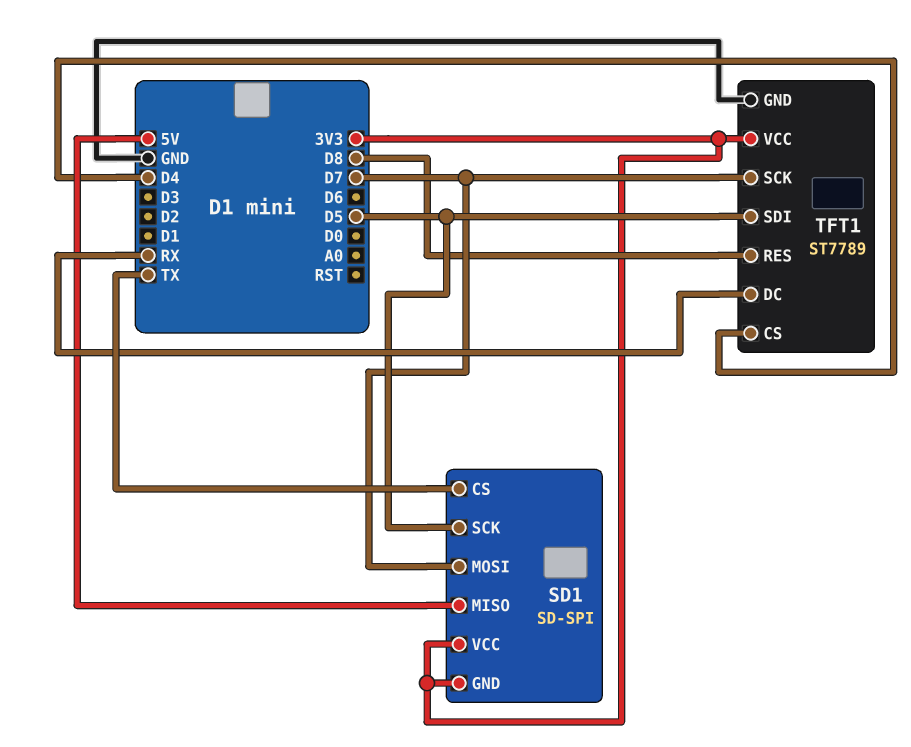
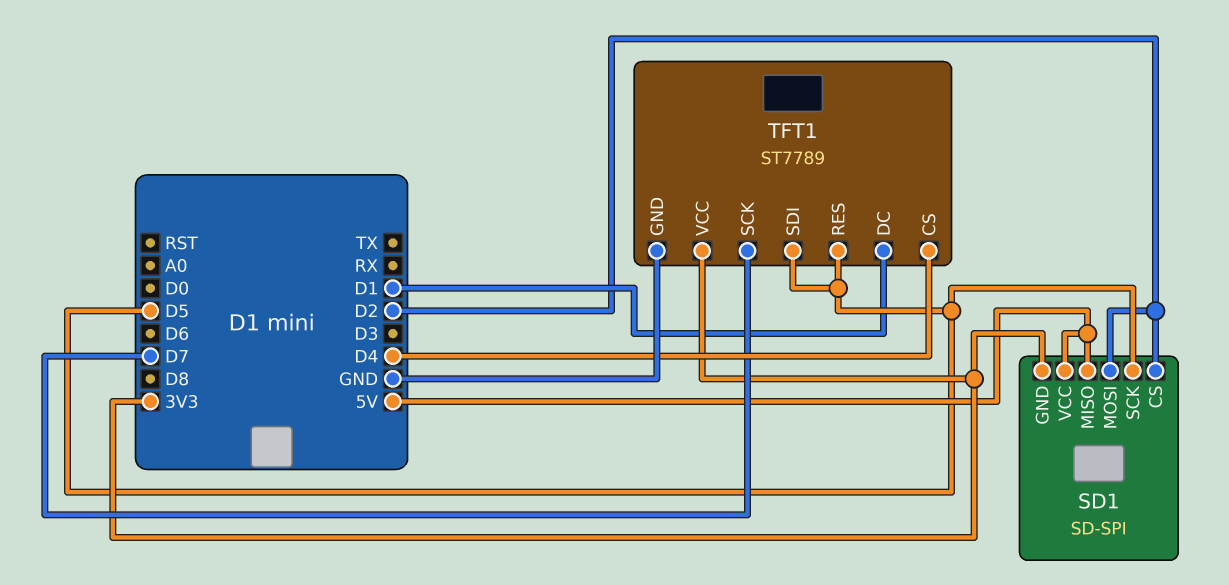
SD1 pin CS: TX -> D2
SD1 pin MOSI: D7 -> D2
SD1 pin VCC: 3V3 -> 5V
TFT1 pin DC: RX -> D1
TFT1 pin RES: D8 -> D5

